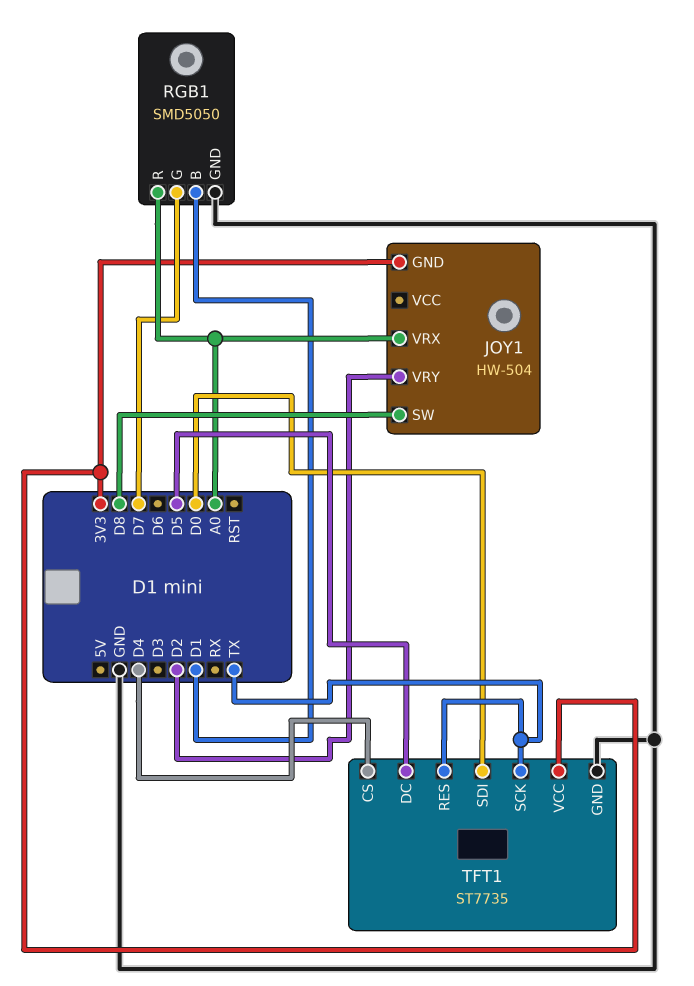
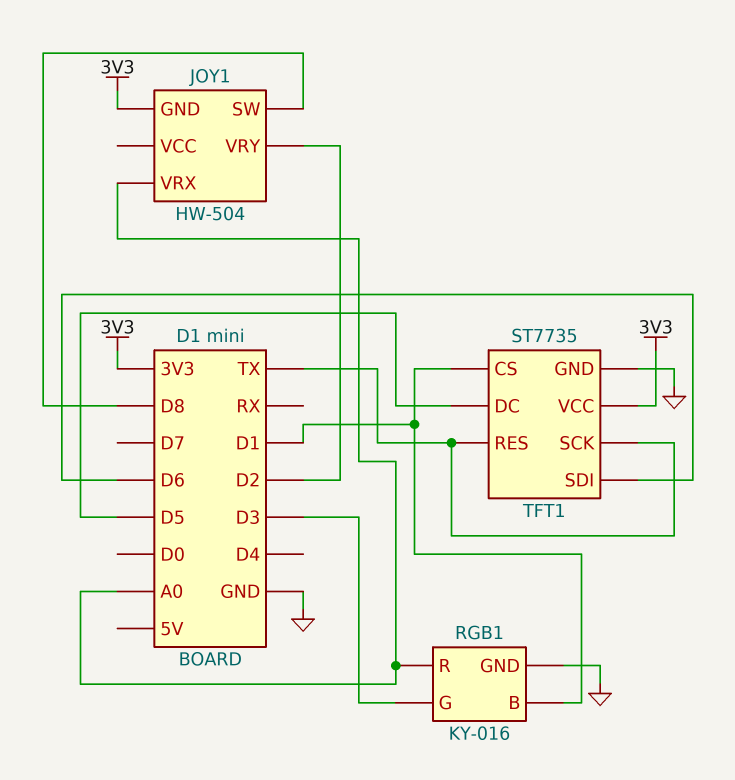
RGB1: SMD5050 -> KY-016
RGB1 pin G: D7 -> D3
TFT1 pin CS: D4 -> D1
TFT1 pin SDI: D0 -> D6

